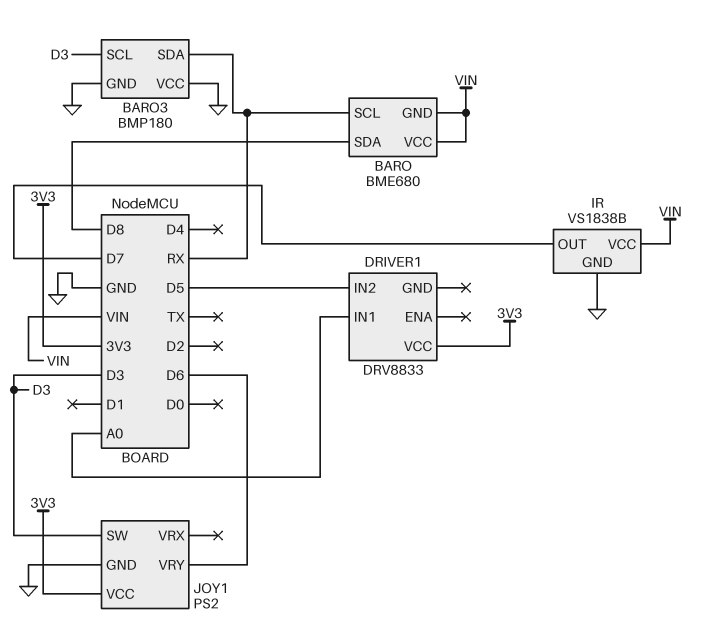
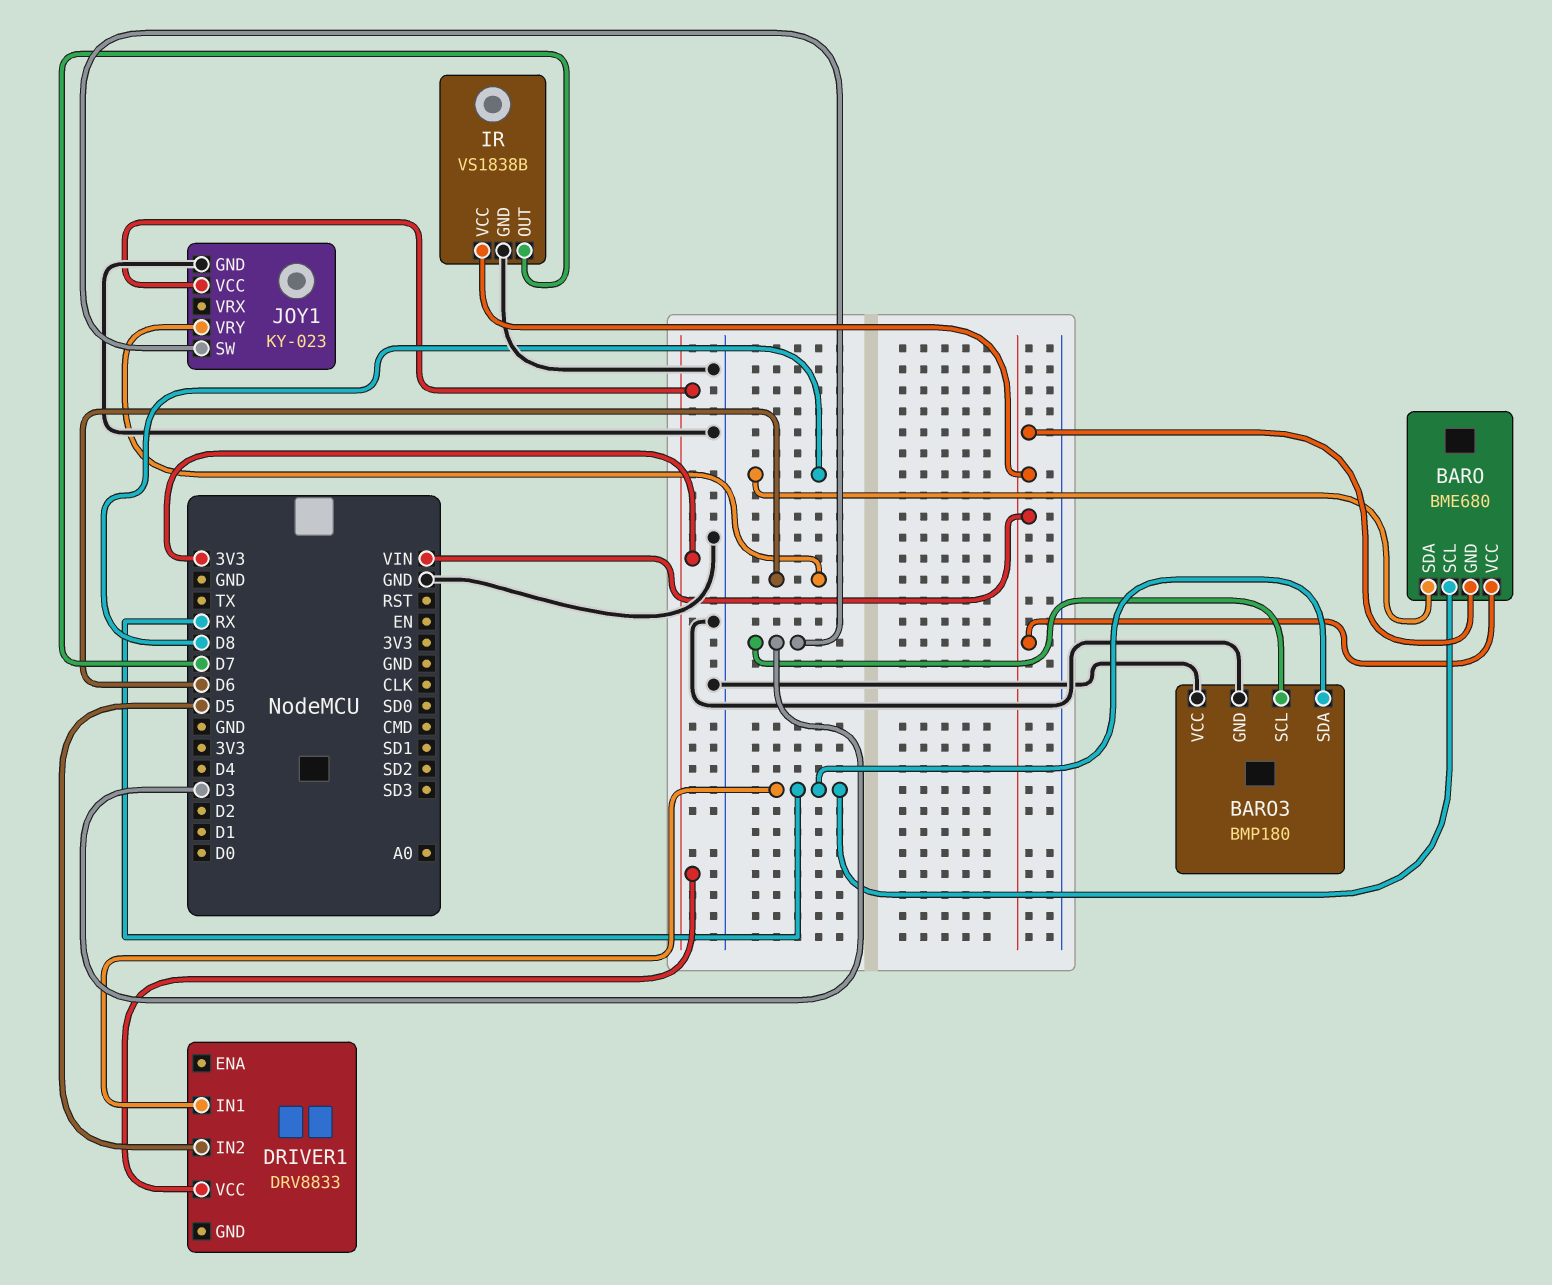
DRIVER1 pin IN1: A0 -> RX
JOY1: PS2 -> KY-023

